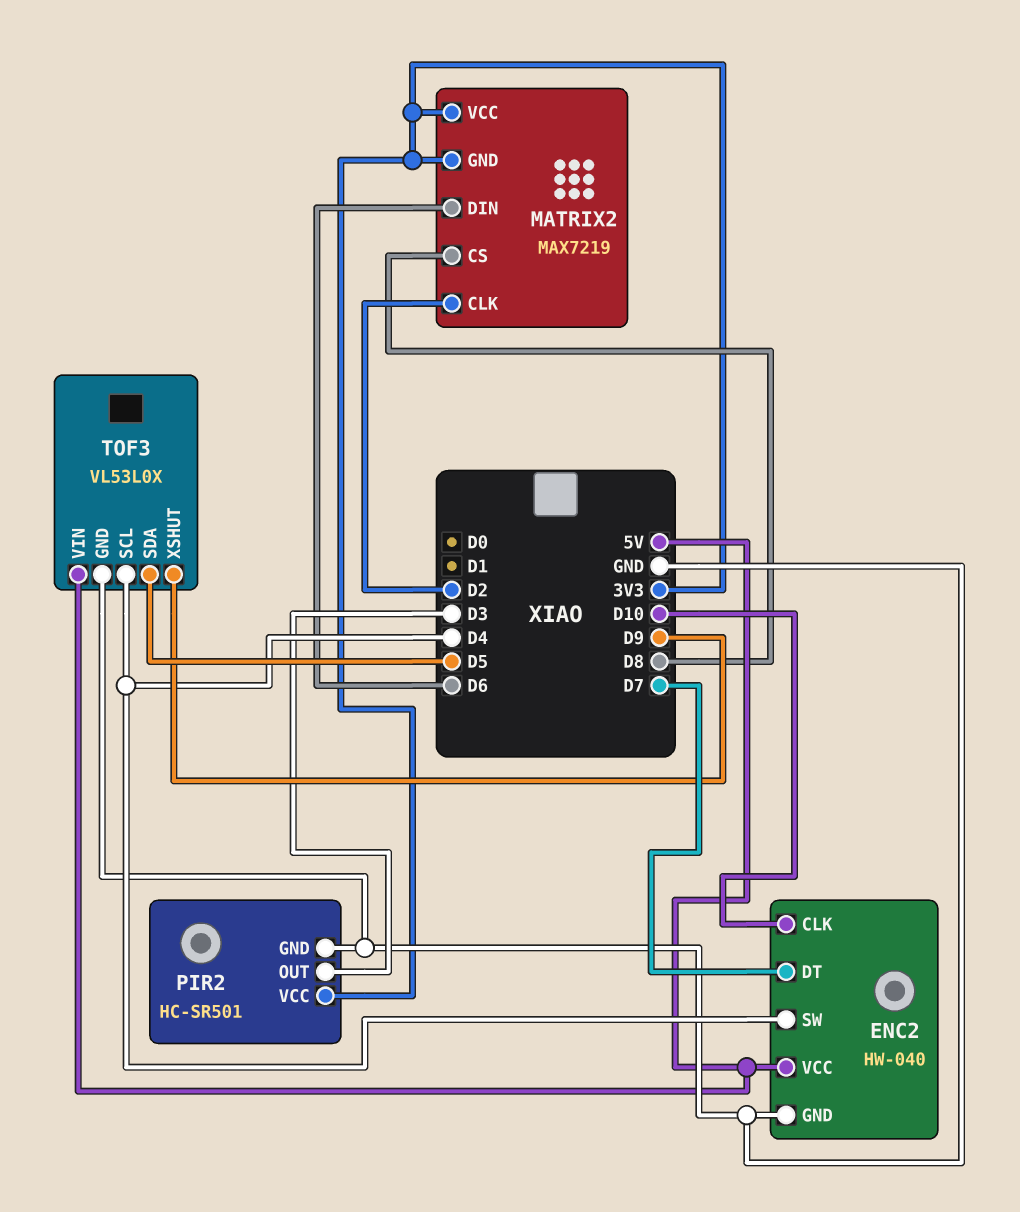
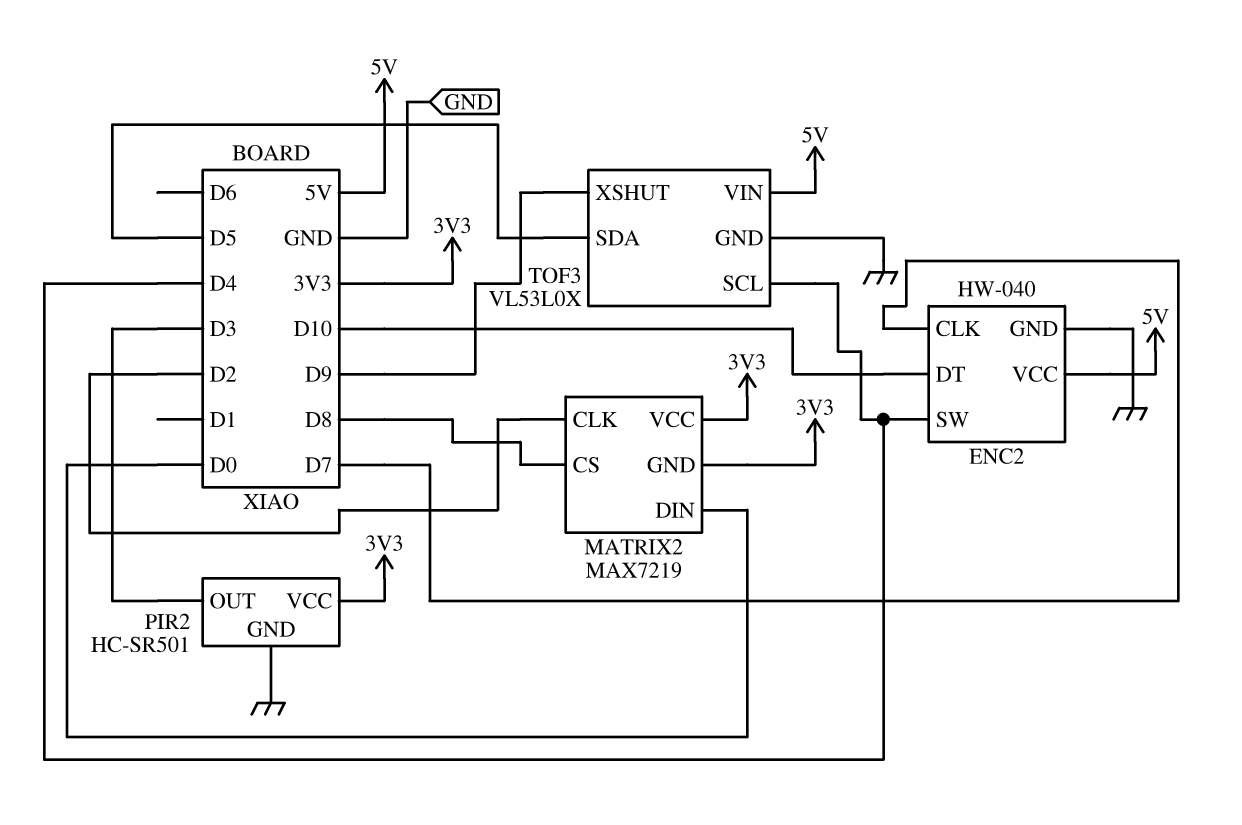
ENC2 pin CLK: D10 -> D7
ENC2 pin DT: D7 -> D10
MATRIX2 pin DIN: D6 -> D0

